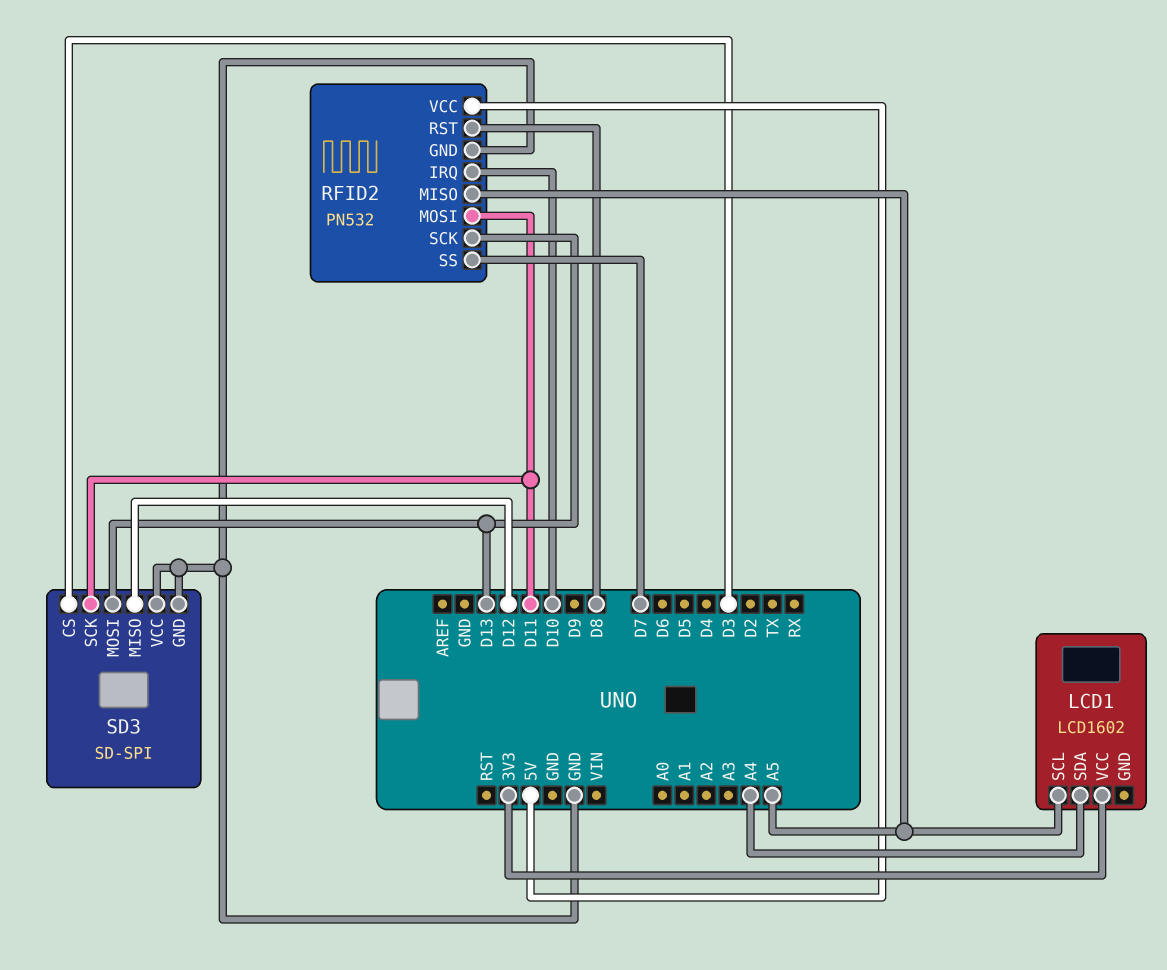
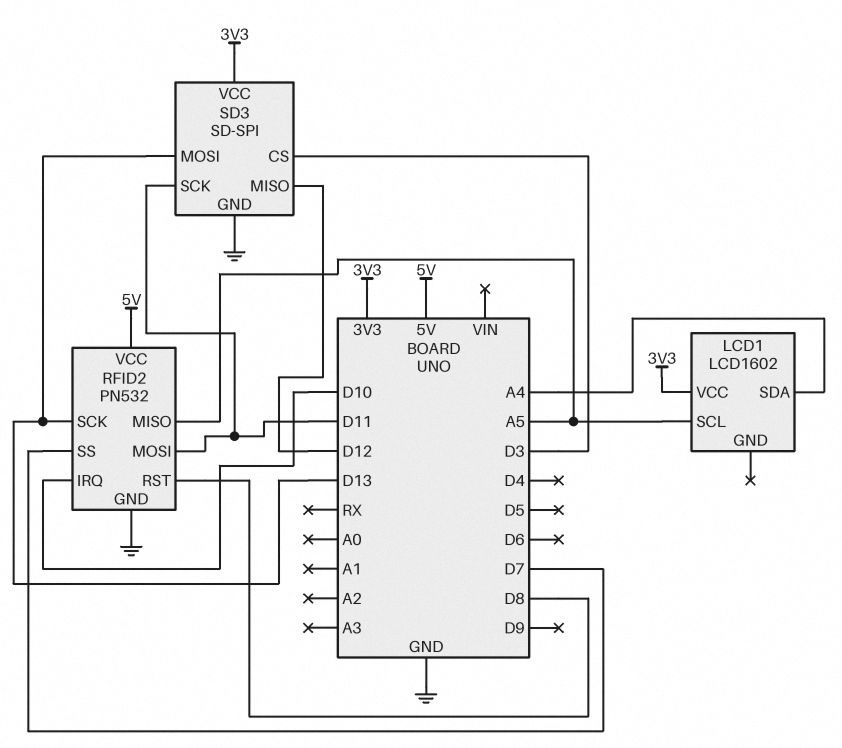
SD3 pin VCC: GND -> 3V3

